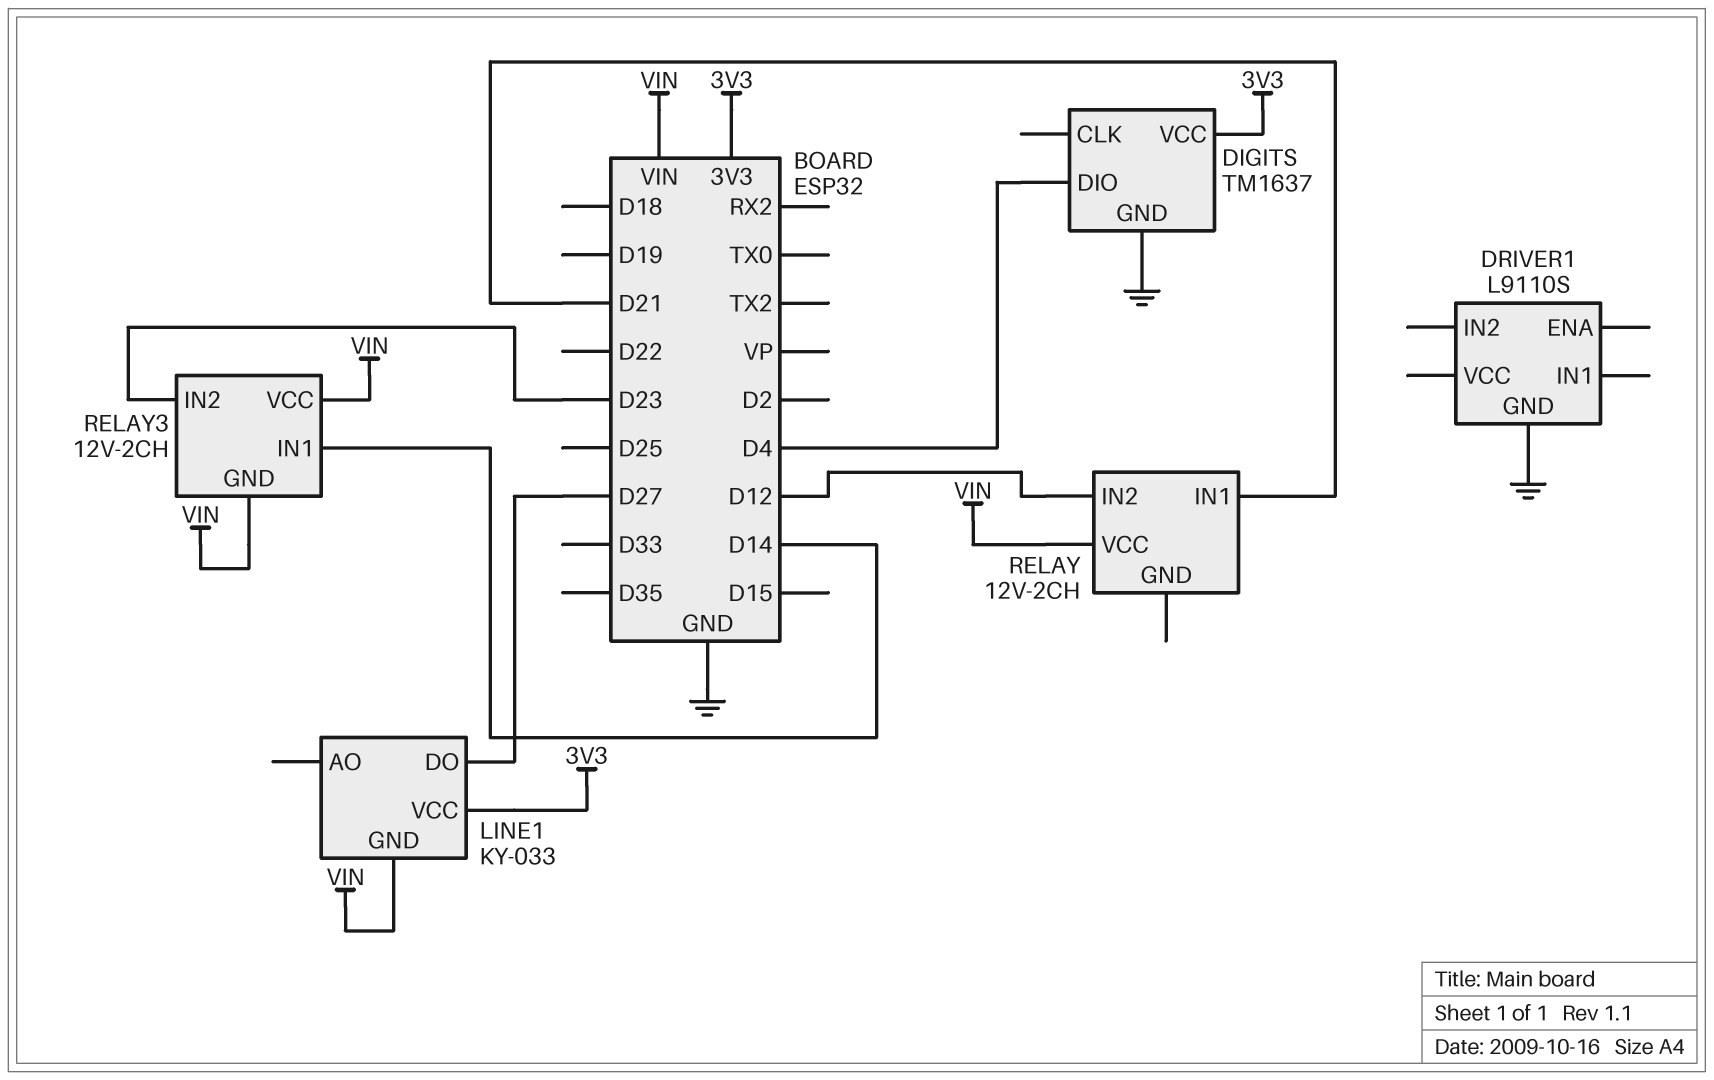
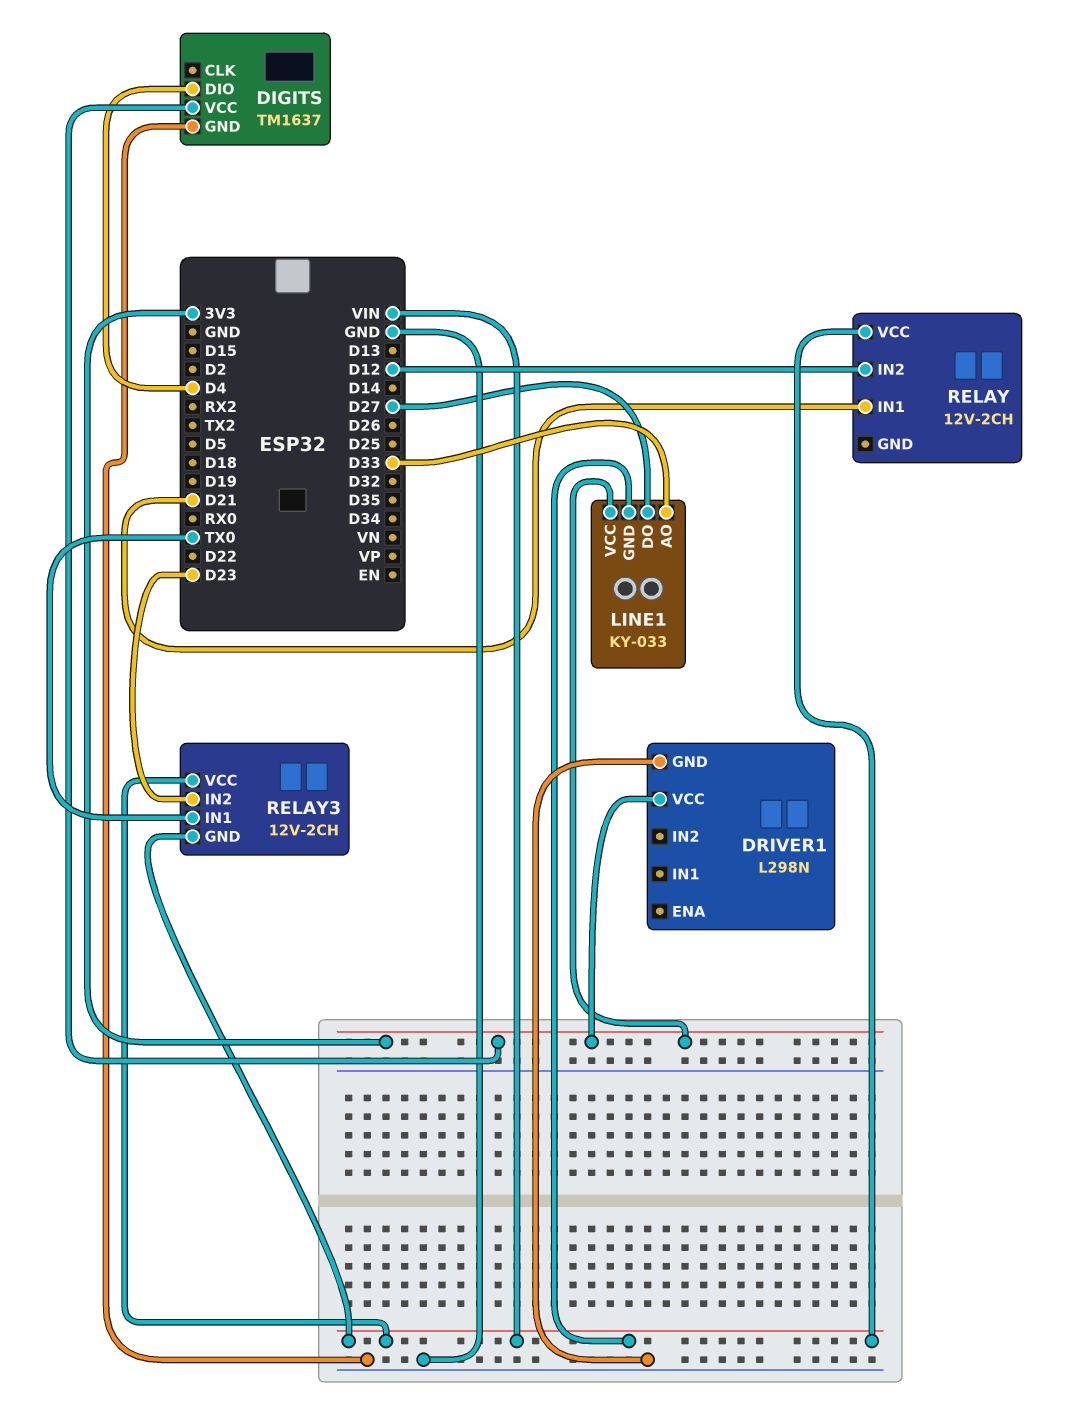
DRIVER1: L9110S -> L298N
DRIVER1 pin VCC: none -> 3V3
LINE1 pin AO: none -> D33
RELAY3 pin IN1: D14 -> TX0

